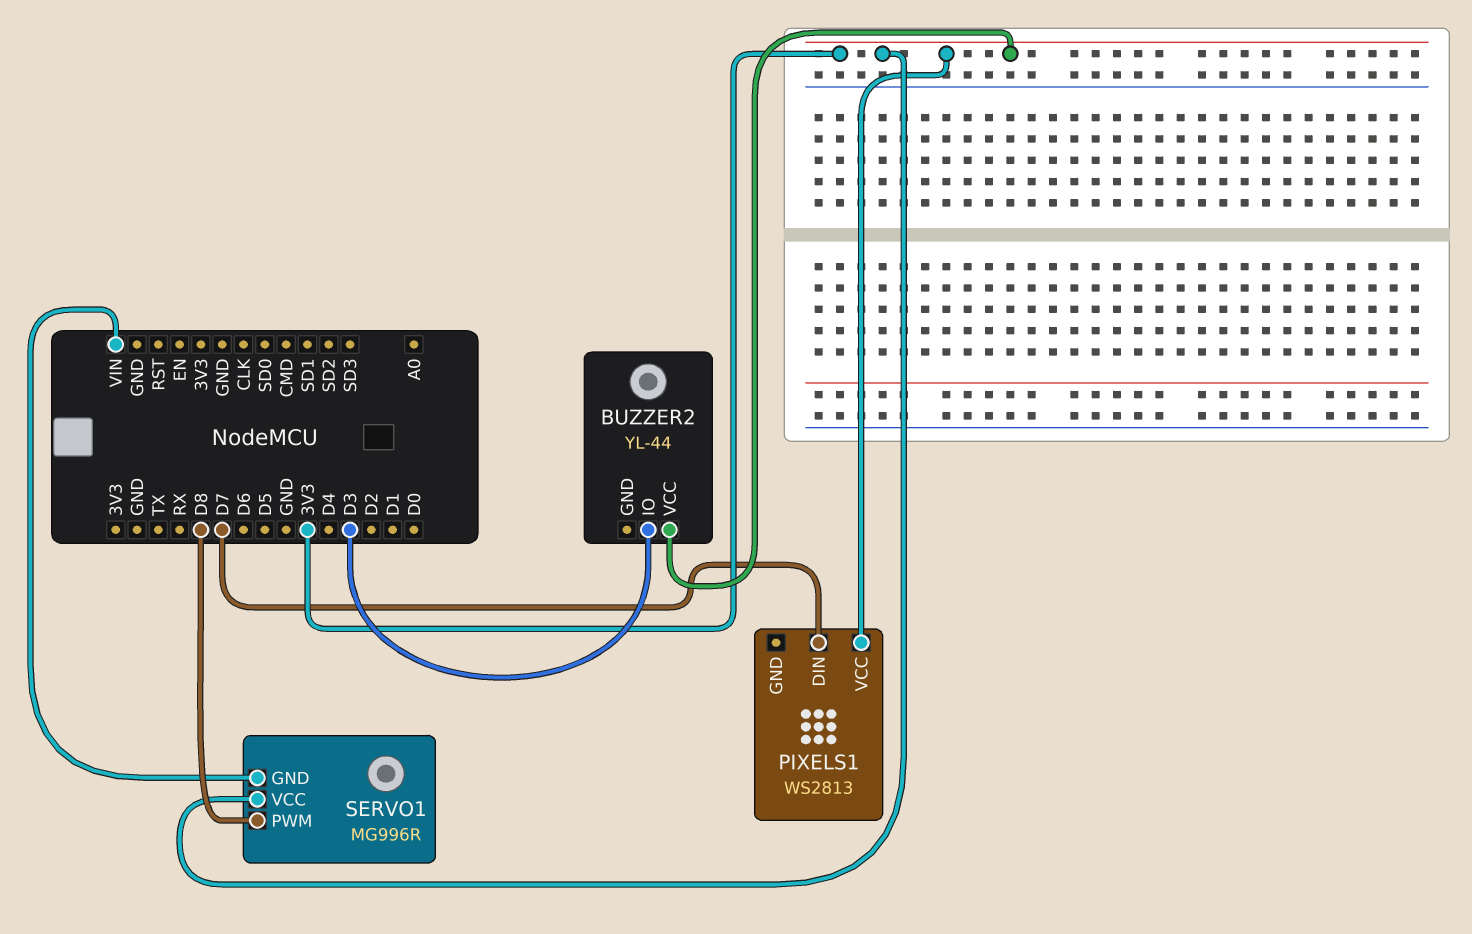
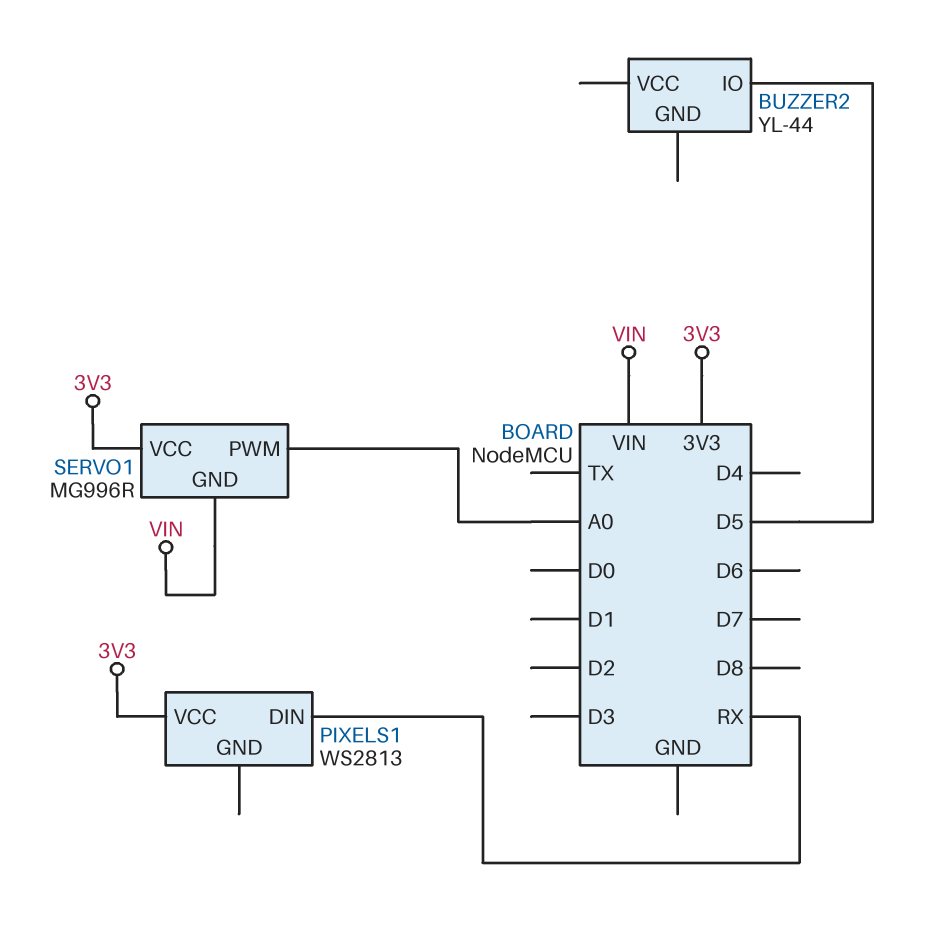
BUZZER2 pin IO: D3 -> D5
BUZZER2 pin VCC: 3V3 -> none
PIXELS1 pin DIN: D7 -> RX
SERVO1 pin PWM: D8 -> A0

